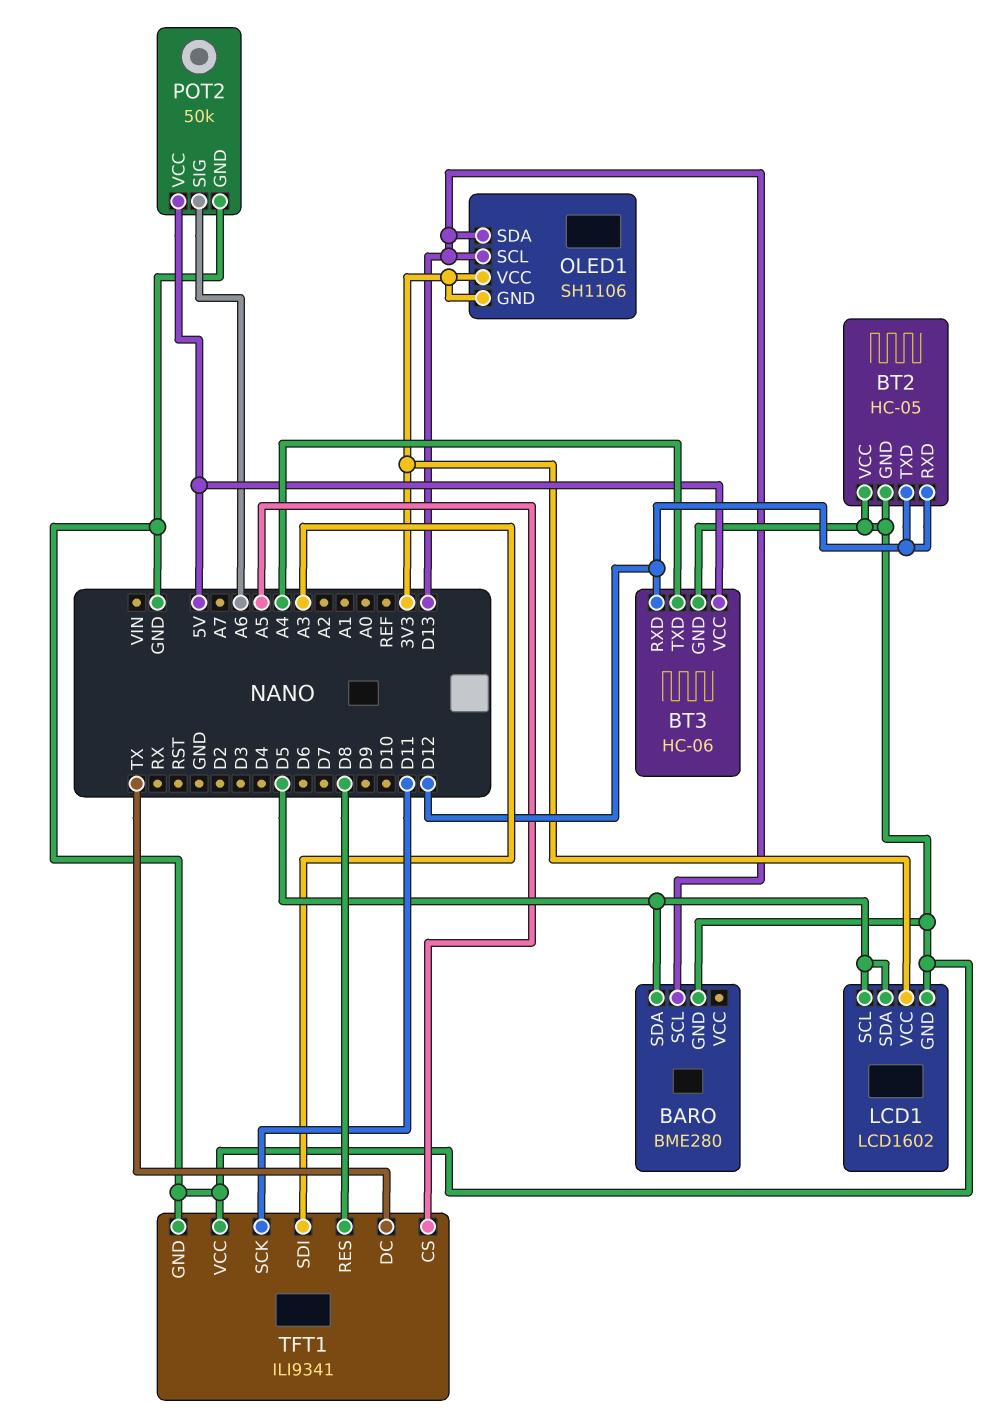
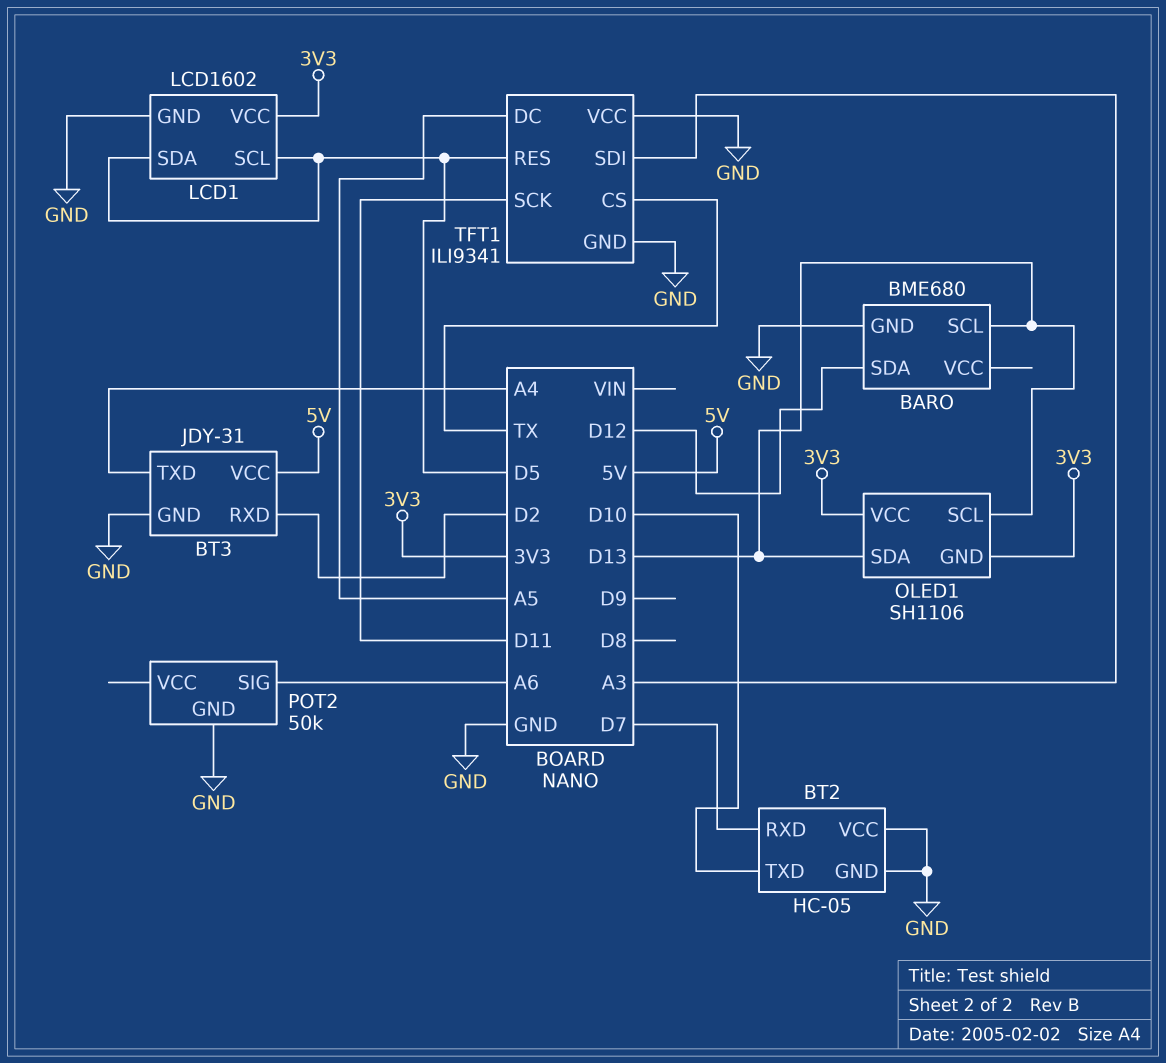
BARO: BME280 -> BME680
BARO pin SDA: D5 -> D12
BT2 pin RXD: D12 -> D7
BT2 pin TXD: D12 -> D10
BT3: HC-06 -> JDY-31
BT3 pin RXD: D12 -> D2
POT2 pin VCC: 5V -> none
TFT1 pin CS: A5 -> TX
TFT1 pin DC: TX -> A5
TFT1 pin RES: D8 -> D5

